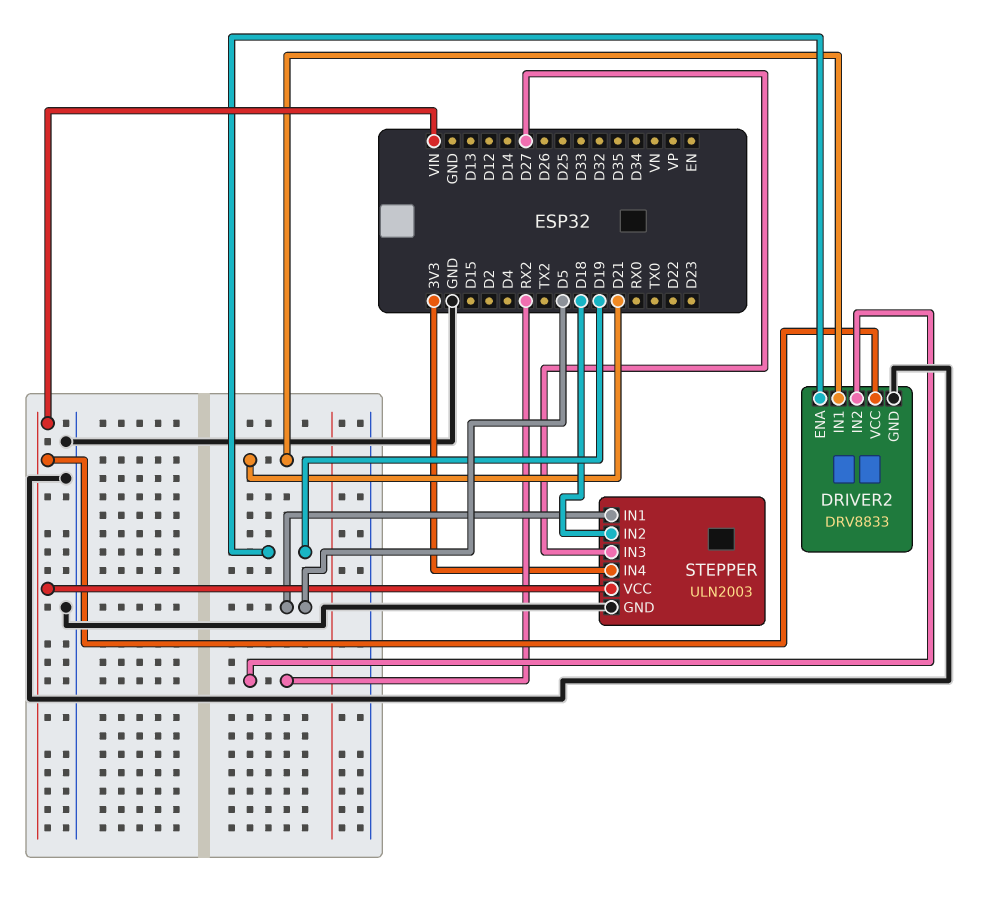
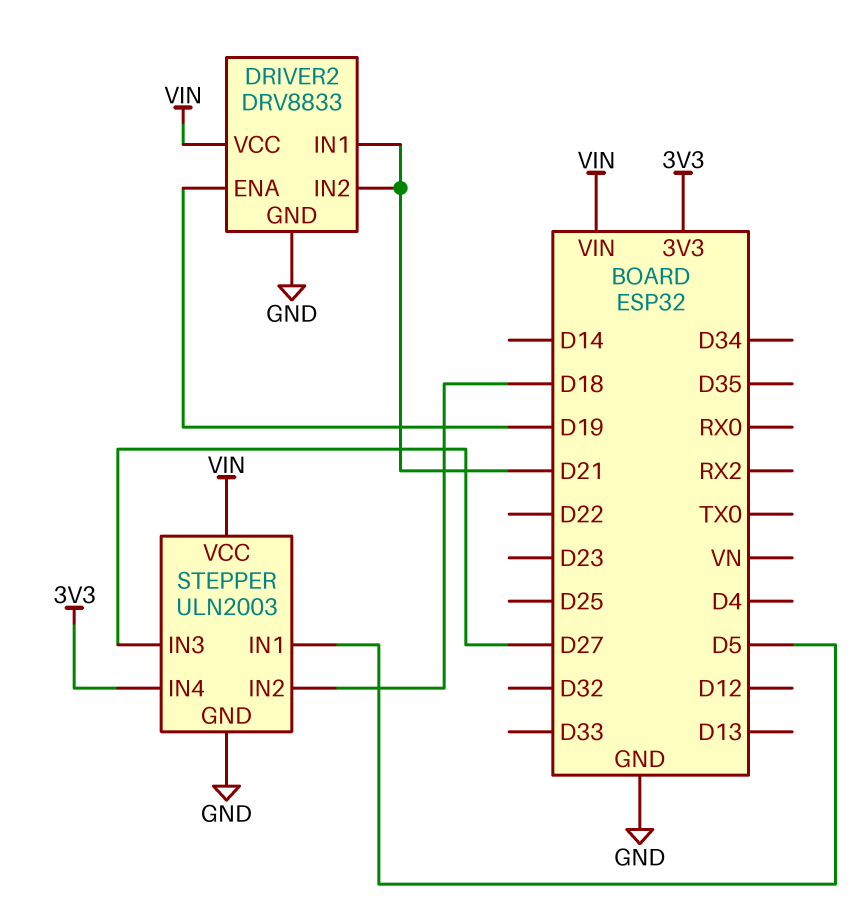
DRIVER2 pin IN2: RX2 -> D21

